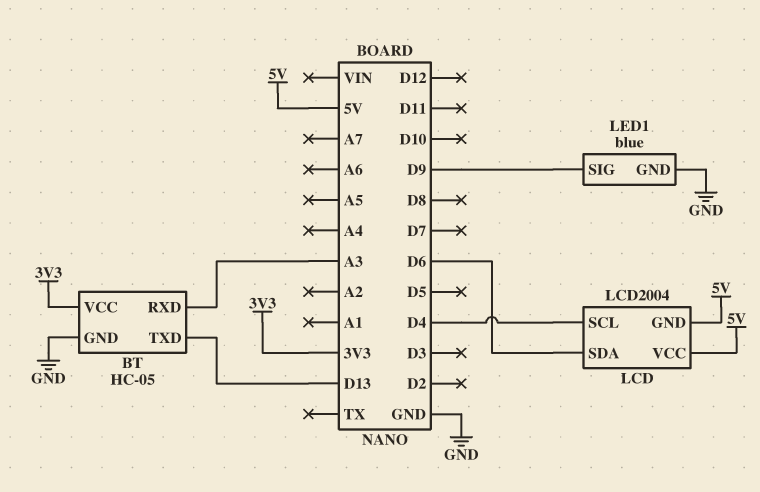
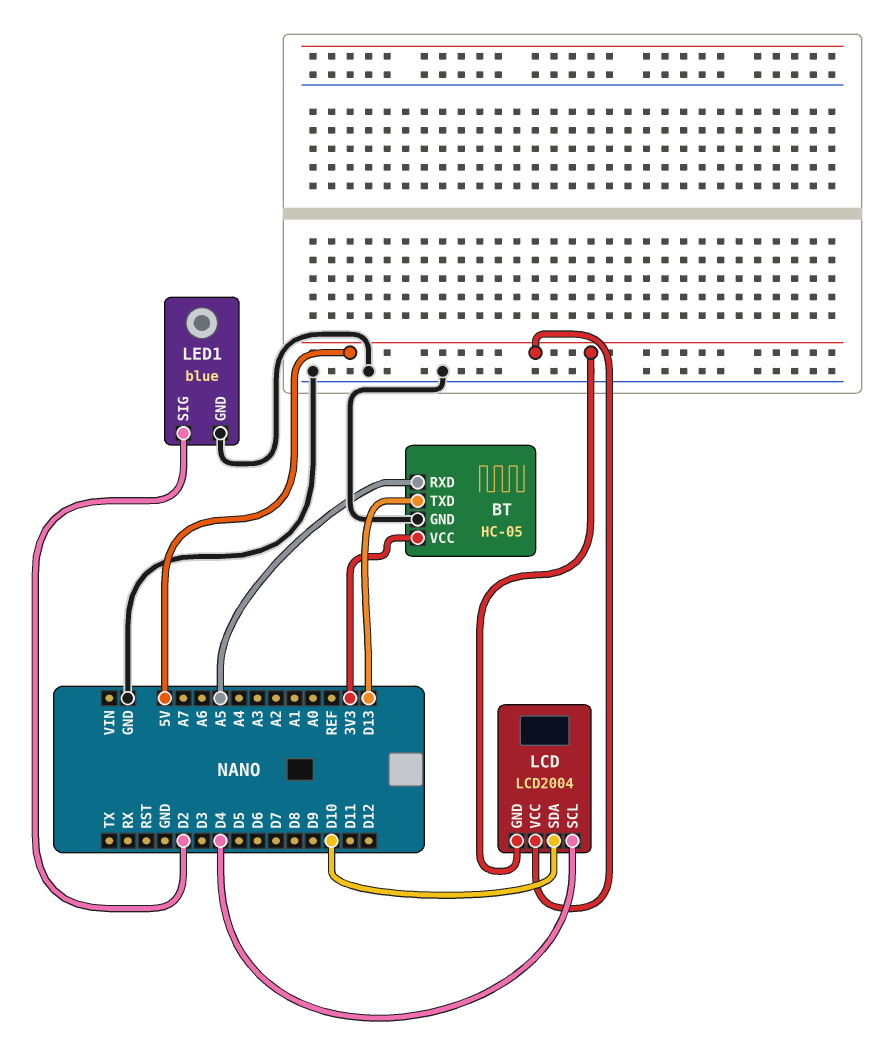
BT pin RXD: A3 -> A5
LCD pin SDA: D6 -> D10
LED1 pin SIG: D9 -> D2

